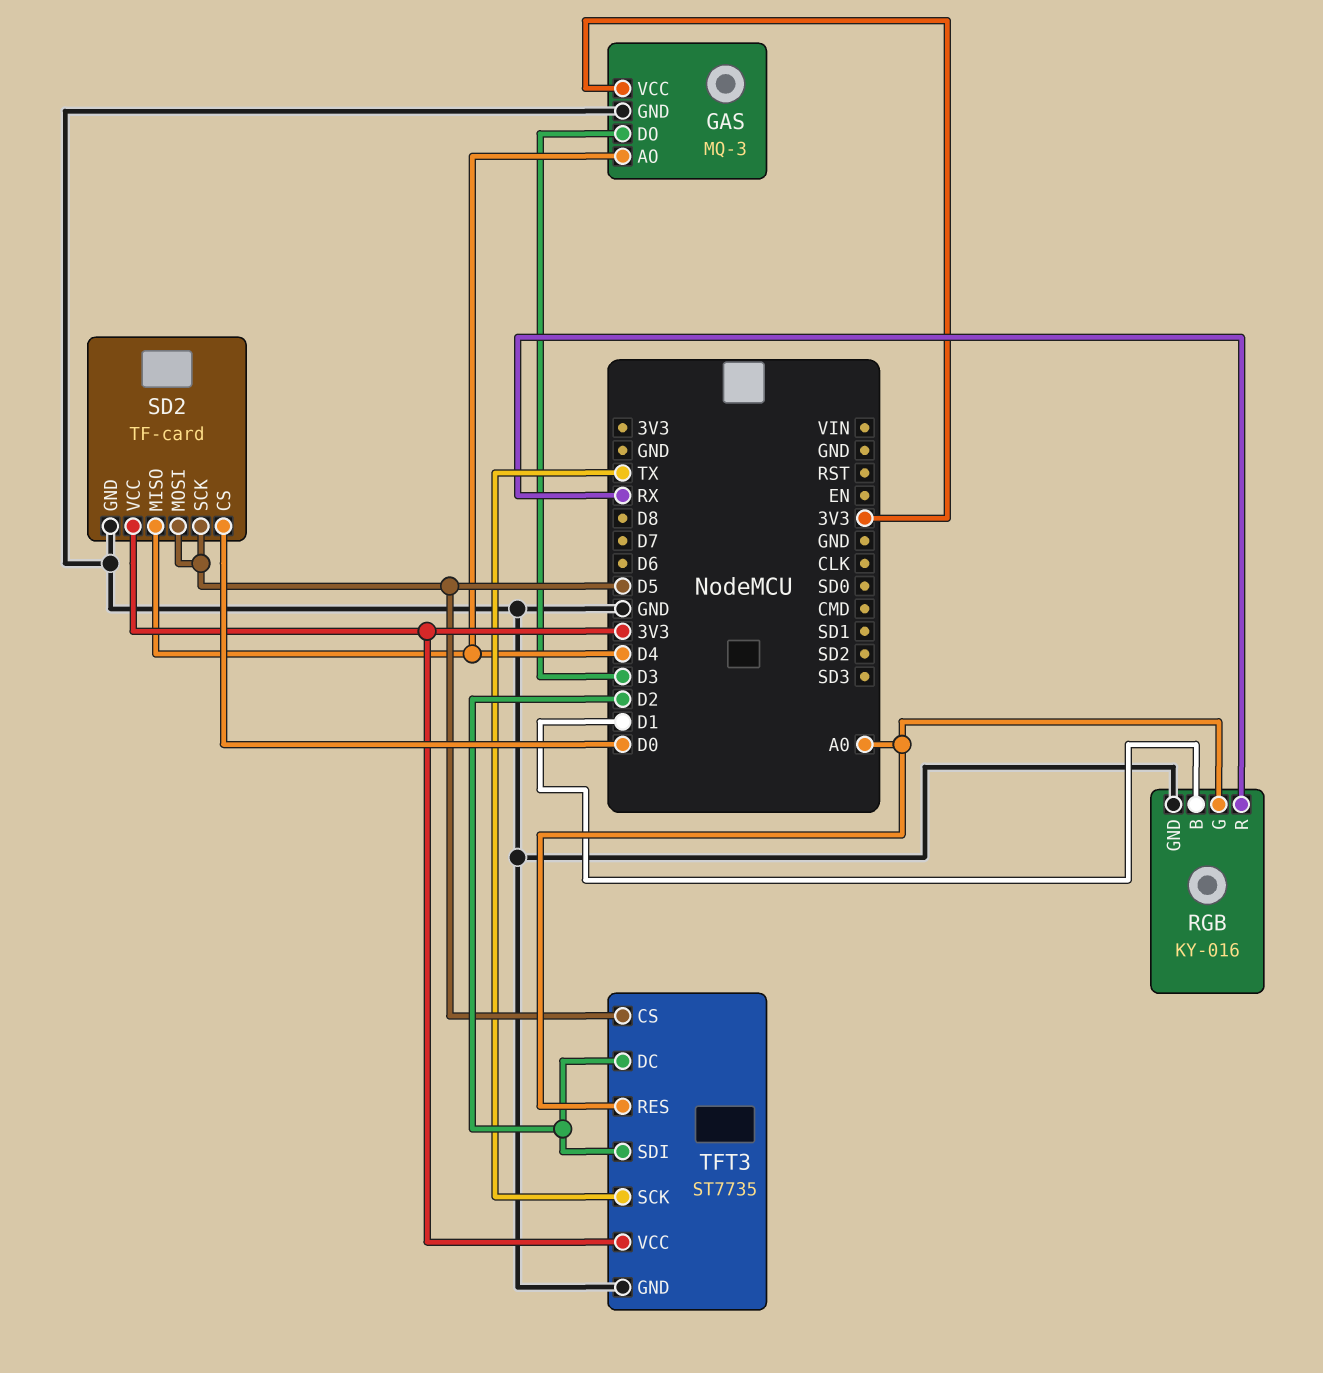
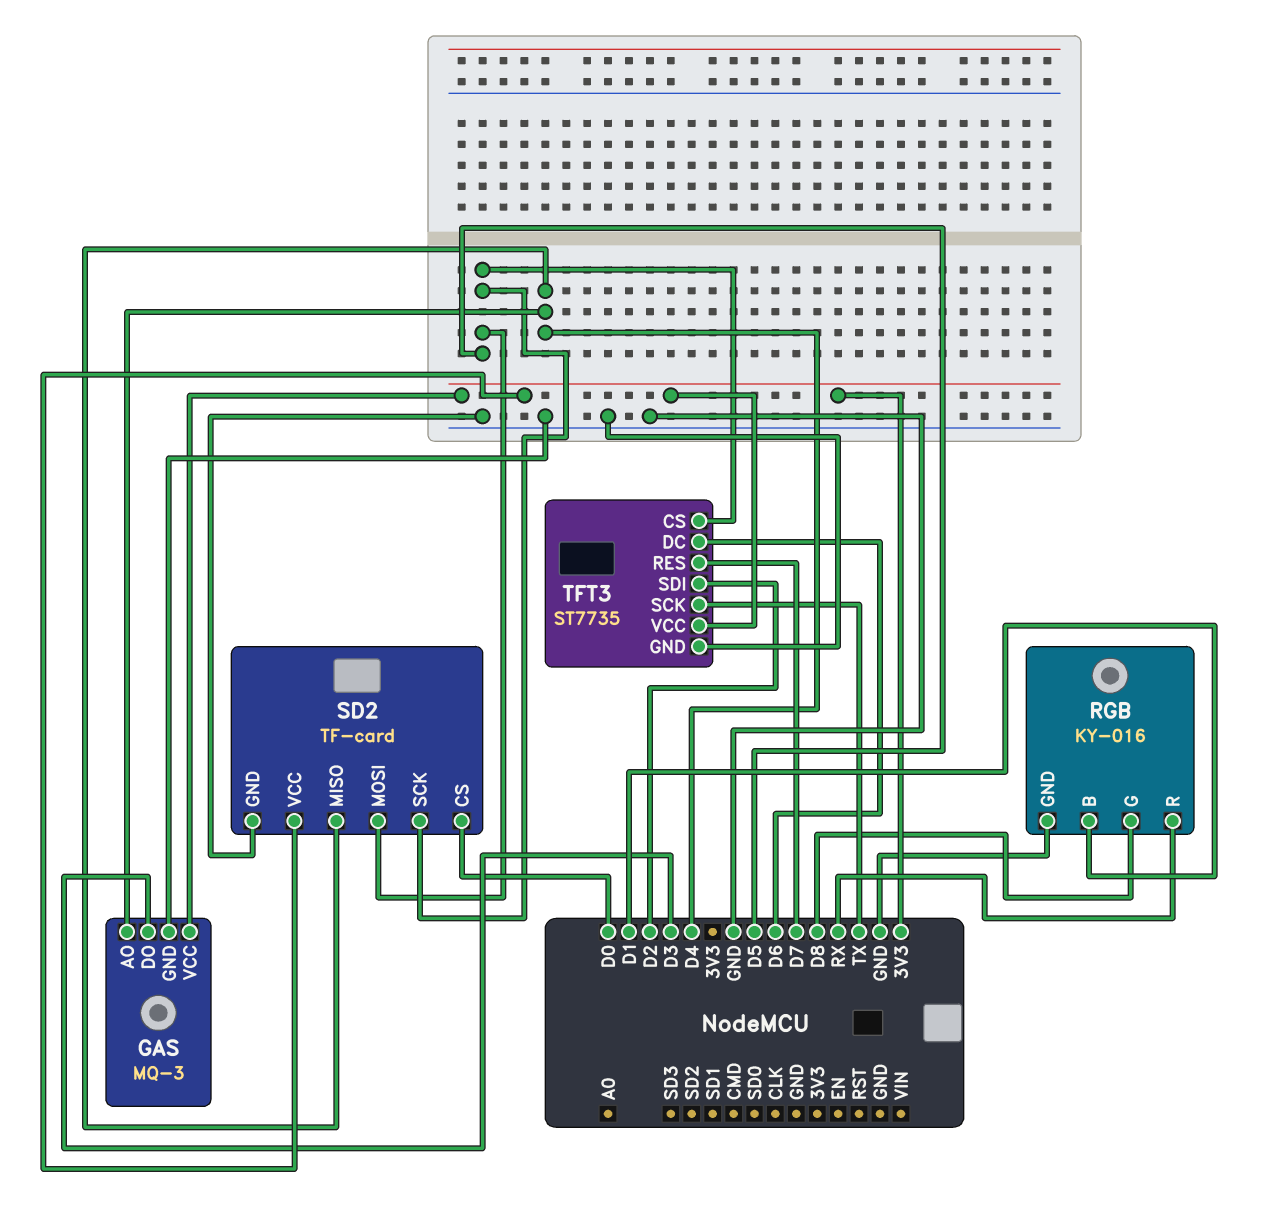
RGB pin G: A0 -> D8
TFT3 pin DC: D2 -> D6
TFT3 pin RES: A0 -> D7

